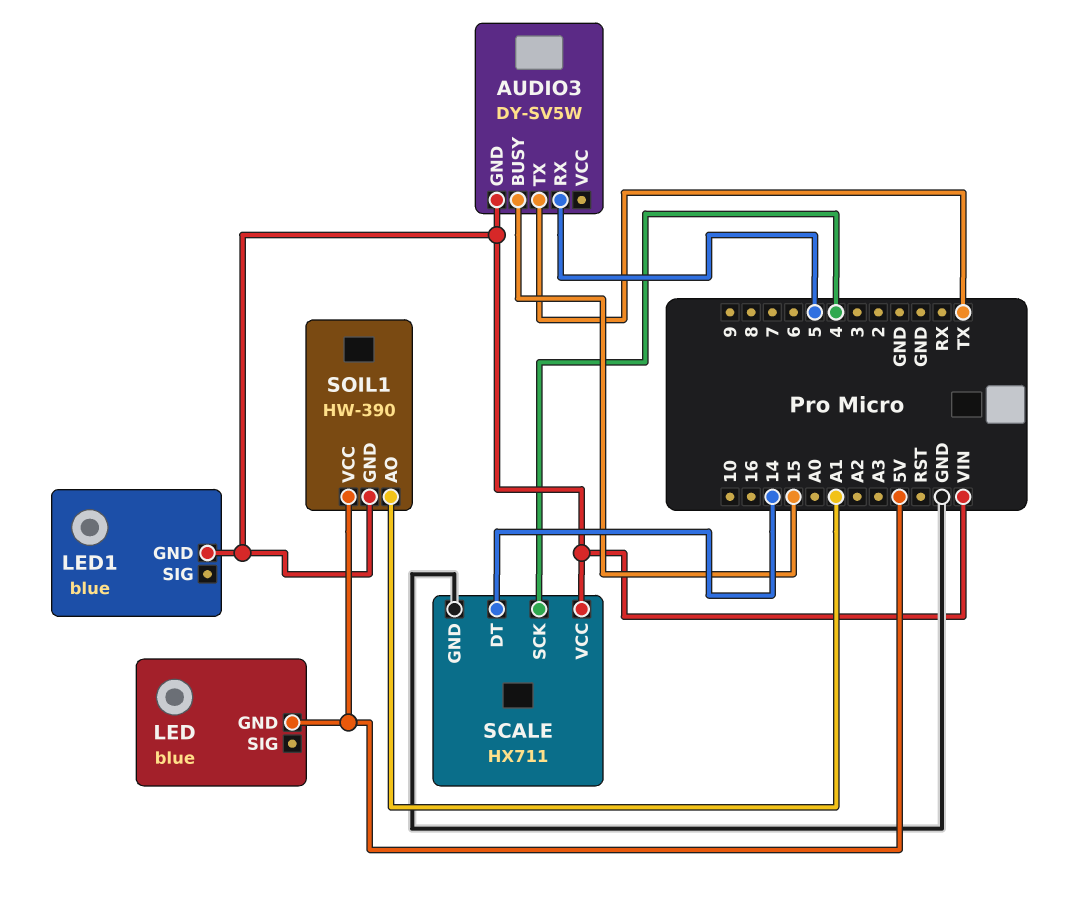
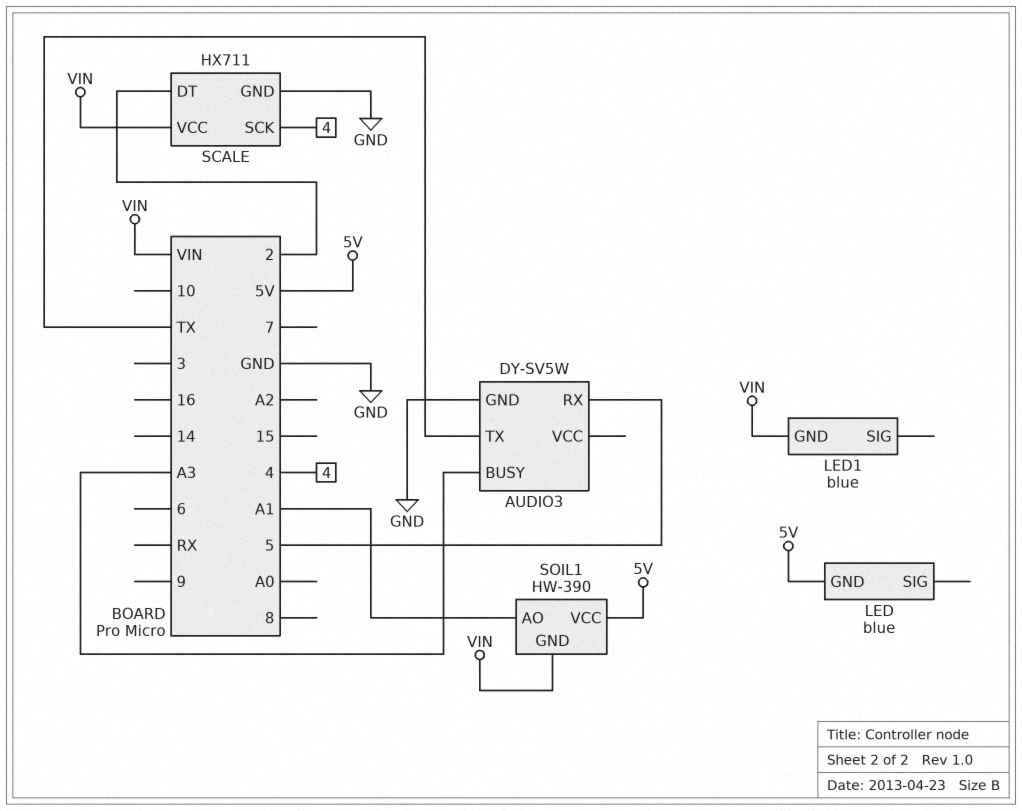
AUDIO3 pin BUSY: 15 -> A3
AUDIO3 pin GND: VIN -> GND
SCALE pin DT: 14 -> 2

